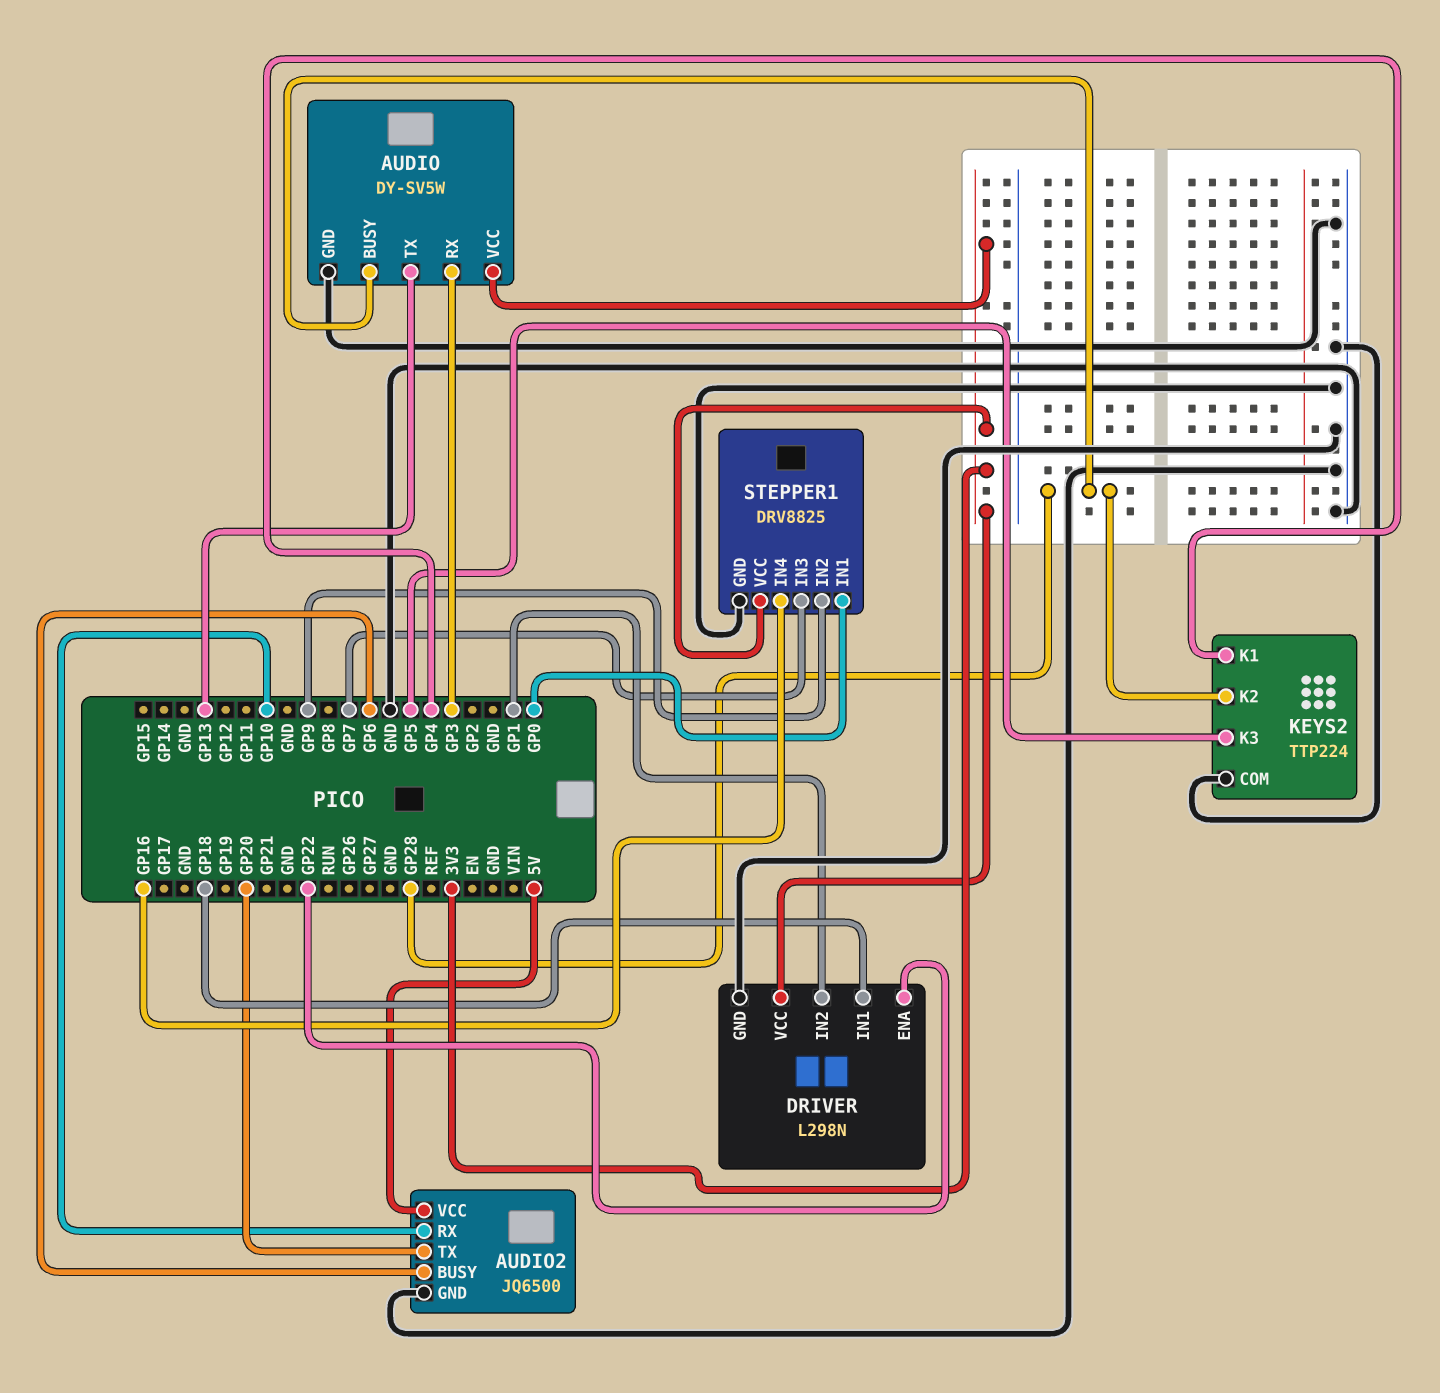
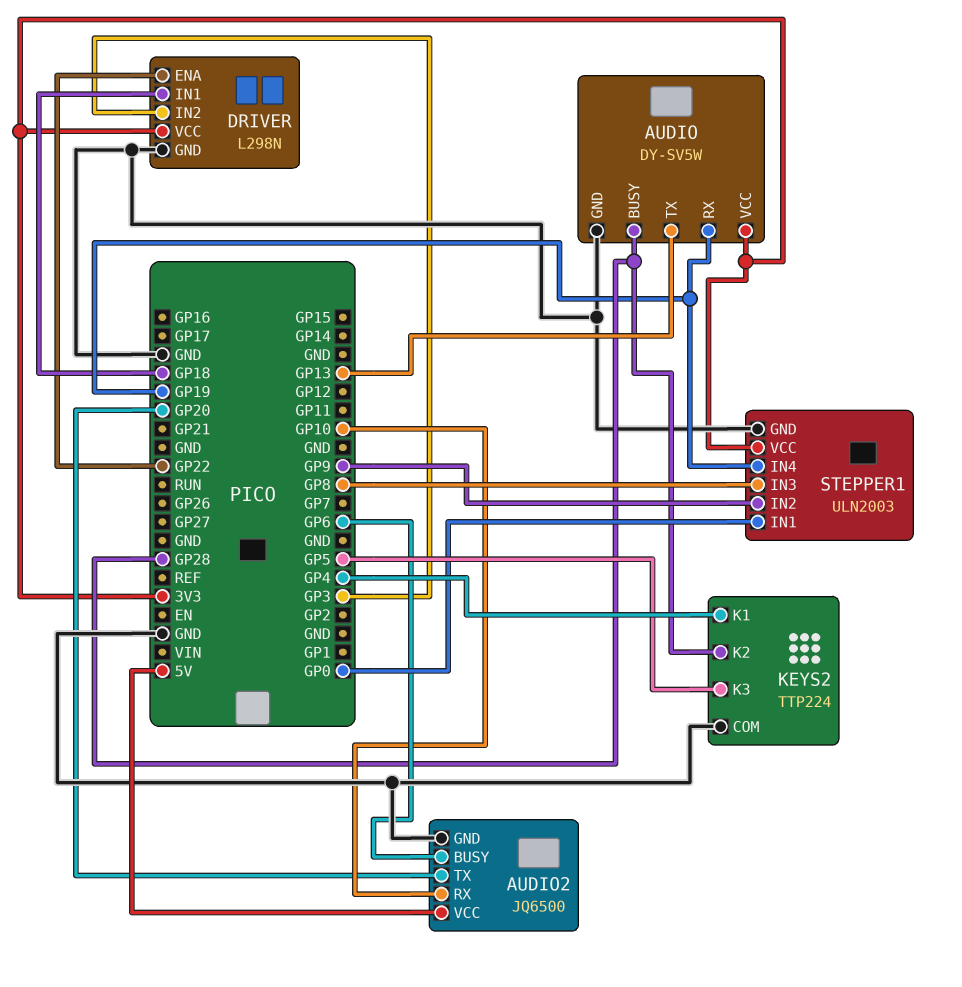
AUDIO pin RX: GP3 -> GP19
DRIVER pin IN2: GP1 -> GP3
STEPPER1: DRV8825 -> ULN2003
STEPPER1 pin IN3: GP7 -> GP8
STEPPER1 pin IN4: GP16 -> GP19

